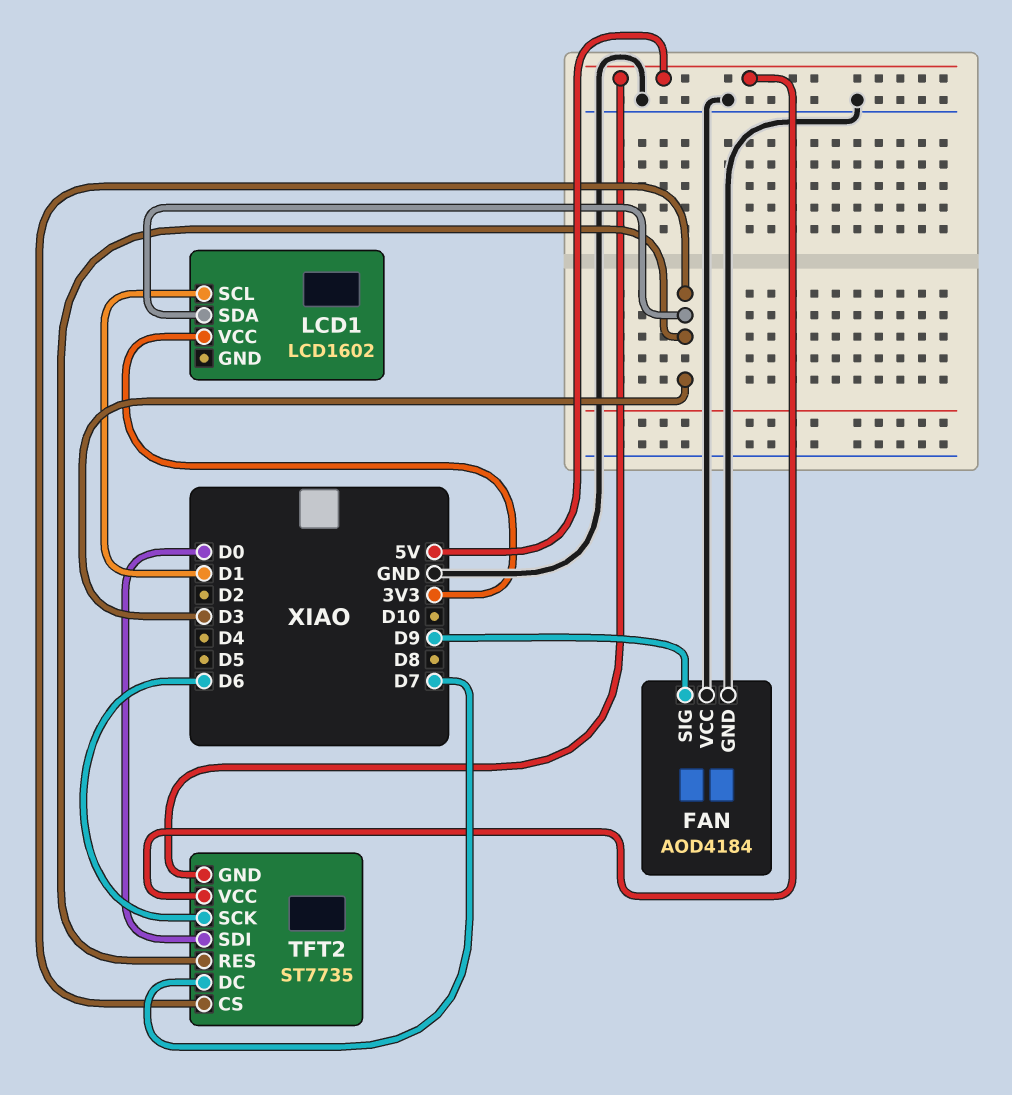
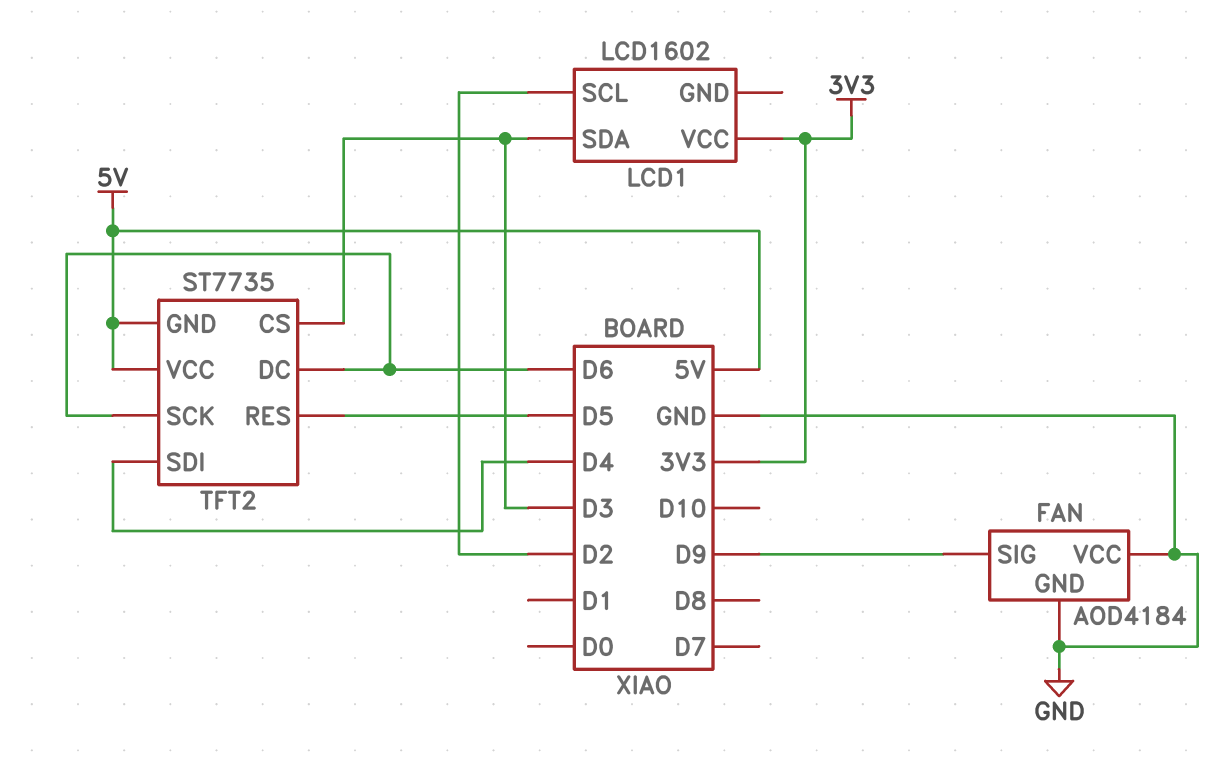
LCD1 pin SCL: D1 -> D2
TFT2 pin DC: D7 -> D6
TFT2 pin RES: D3 -> D5
TFT2 pin SDI: D0 -> D4

